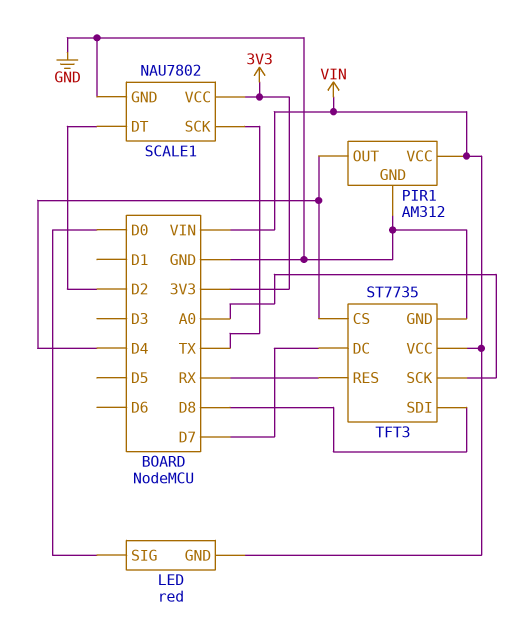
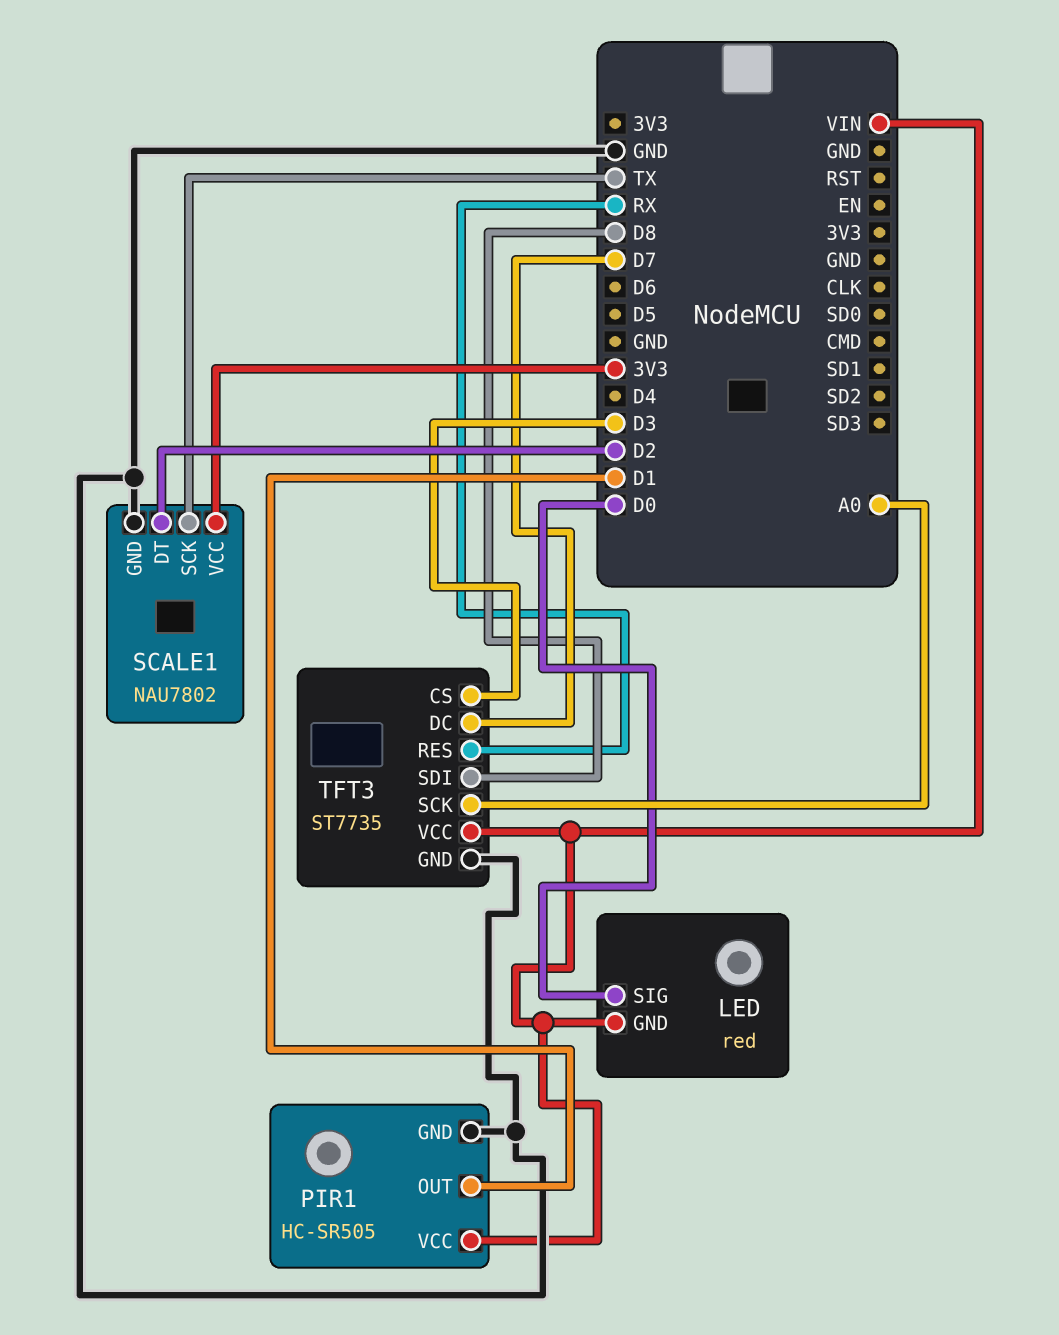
PIR1: AM312 -> HC-SR505
PIR1 pin OUT: D4 -> D1
TFT3 pin CS: D4 -> D3

